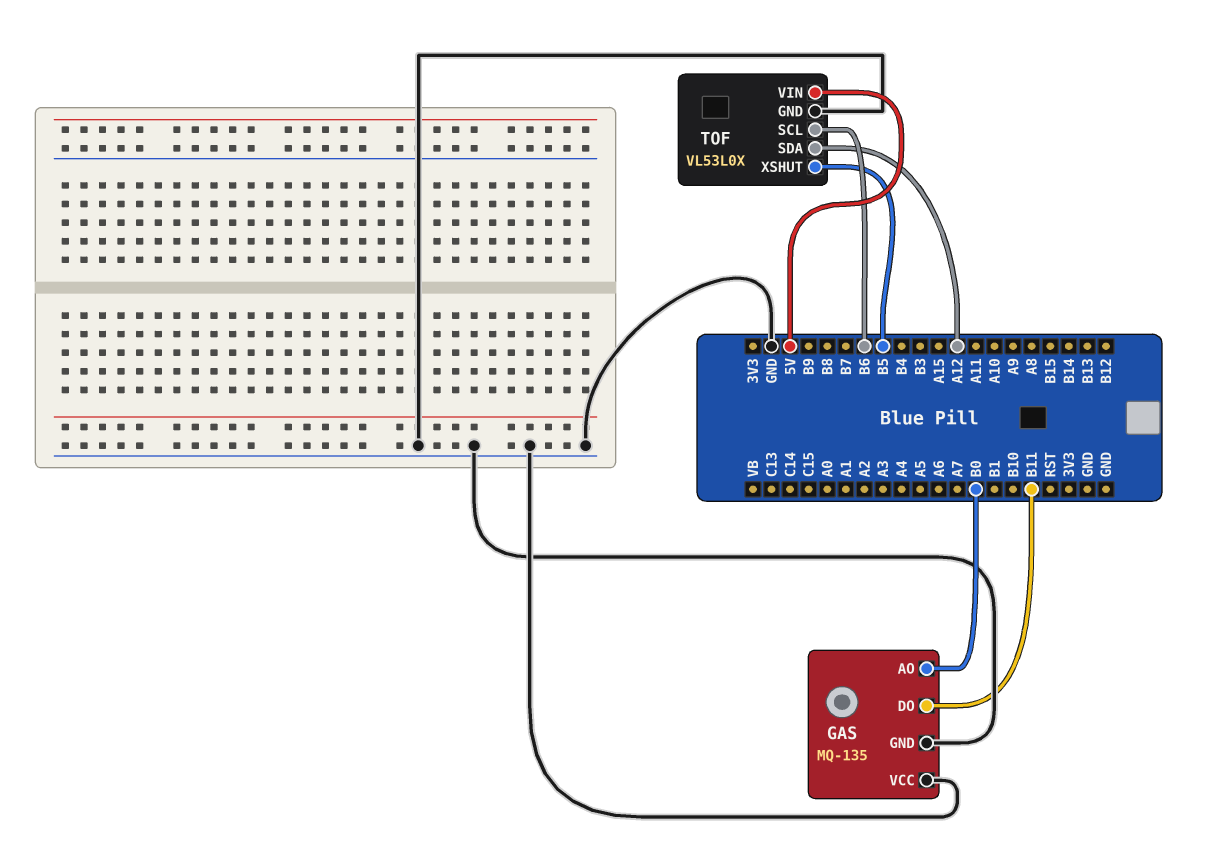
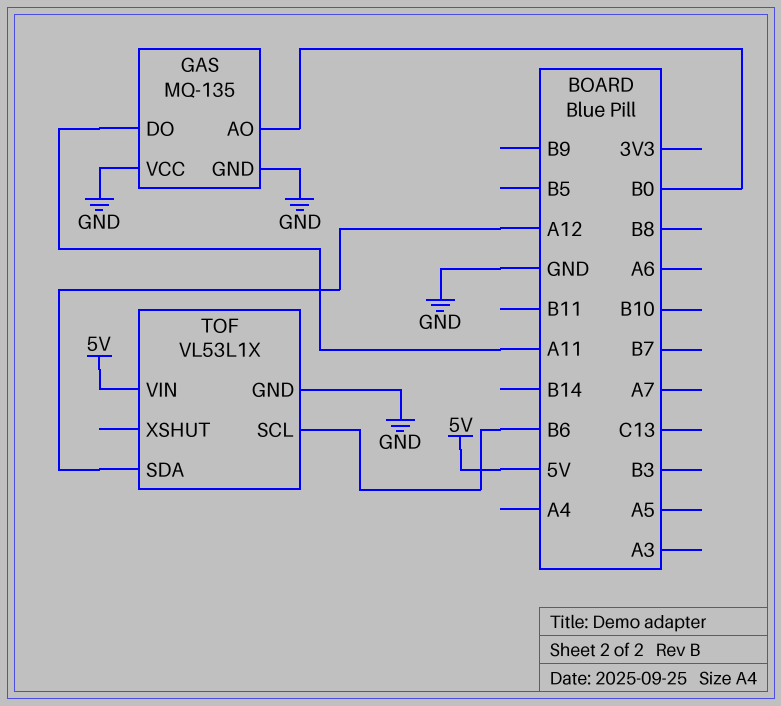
GAS pin DO: B11 -> A11
TOF: VL53L0X -> VL53L1X
TOF pin XSHUT: B5 -> none

